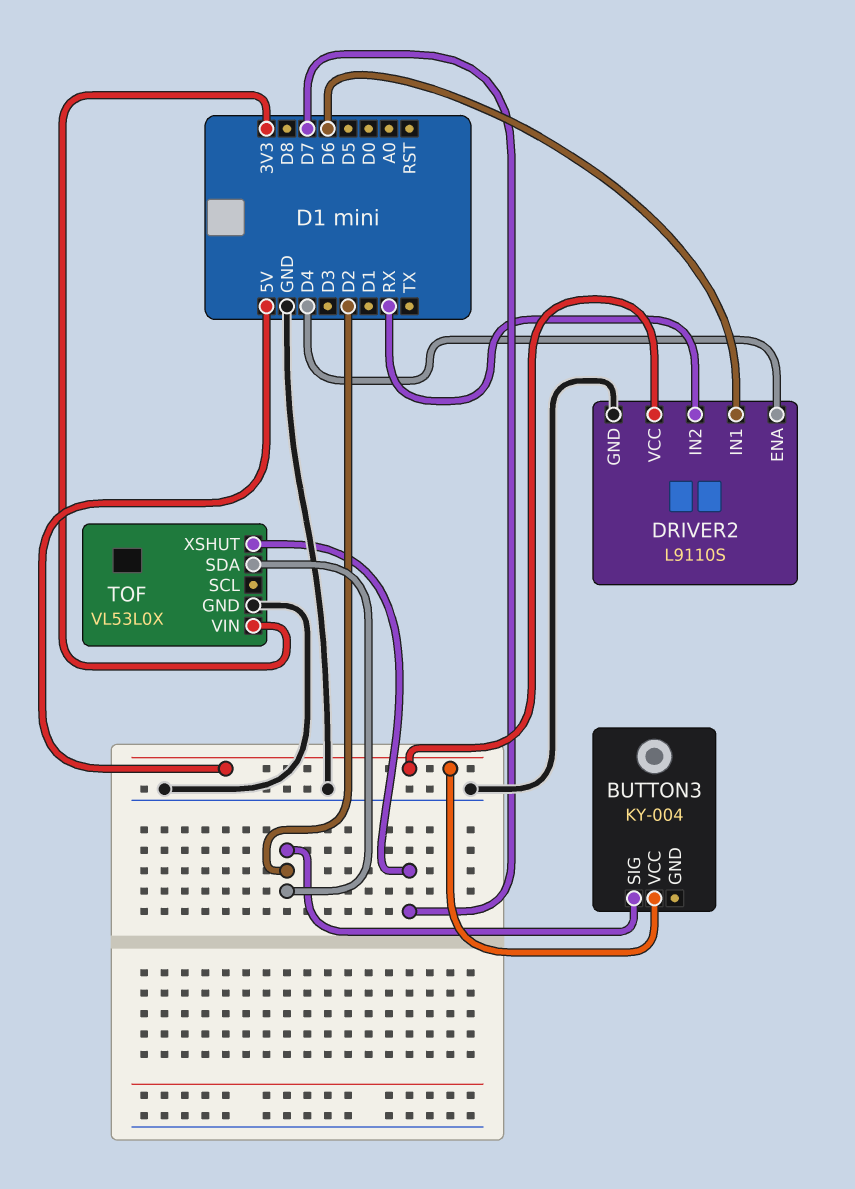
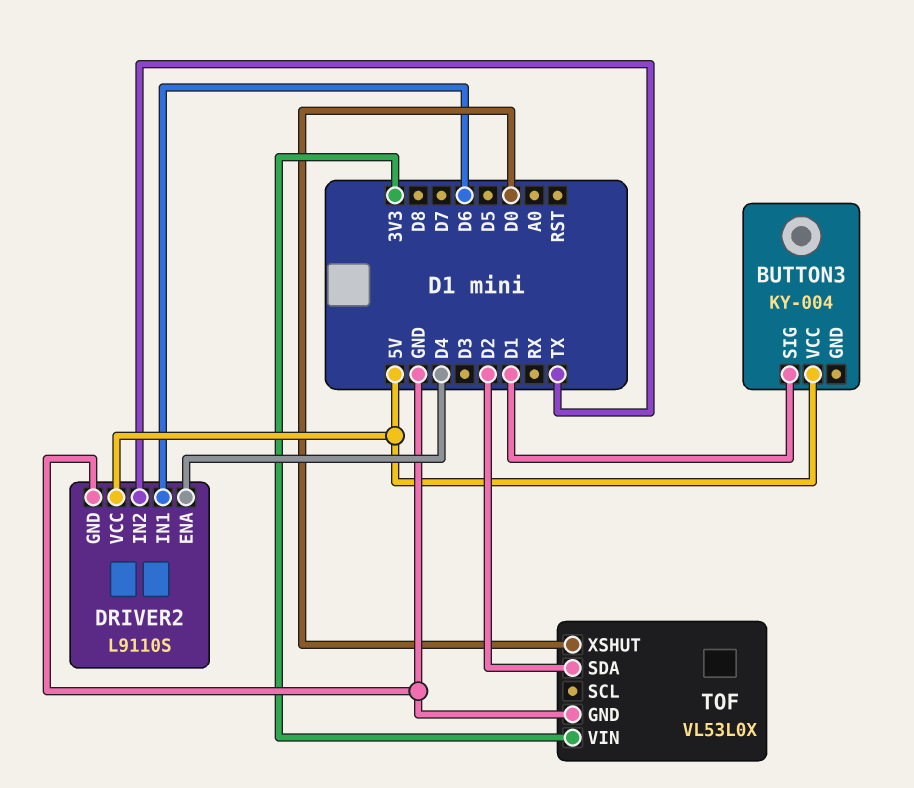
BUTTON3 pin SIG: D2 -> D1
DRIVER2 pin IN2: RX -> TX
TOF pin XSHUT: D7 -> D0

